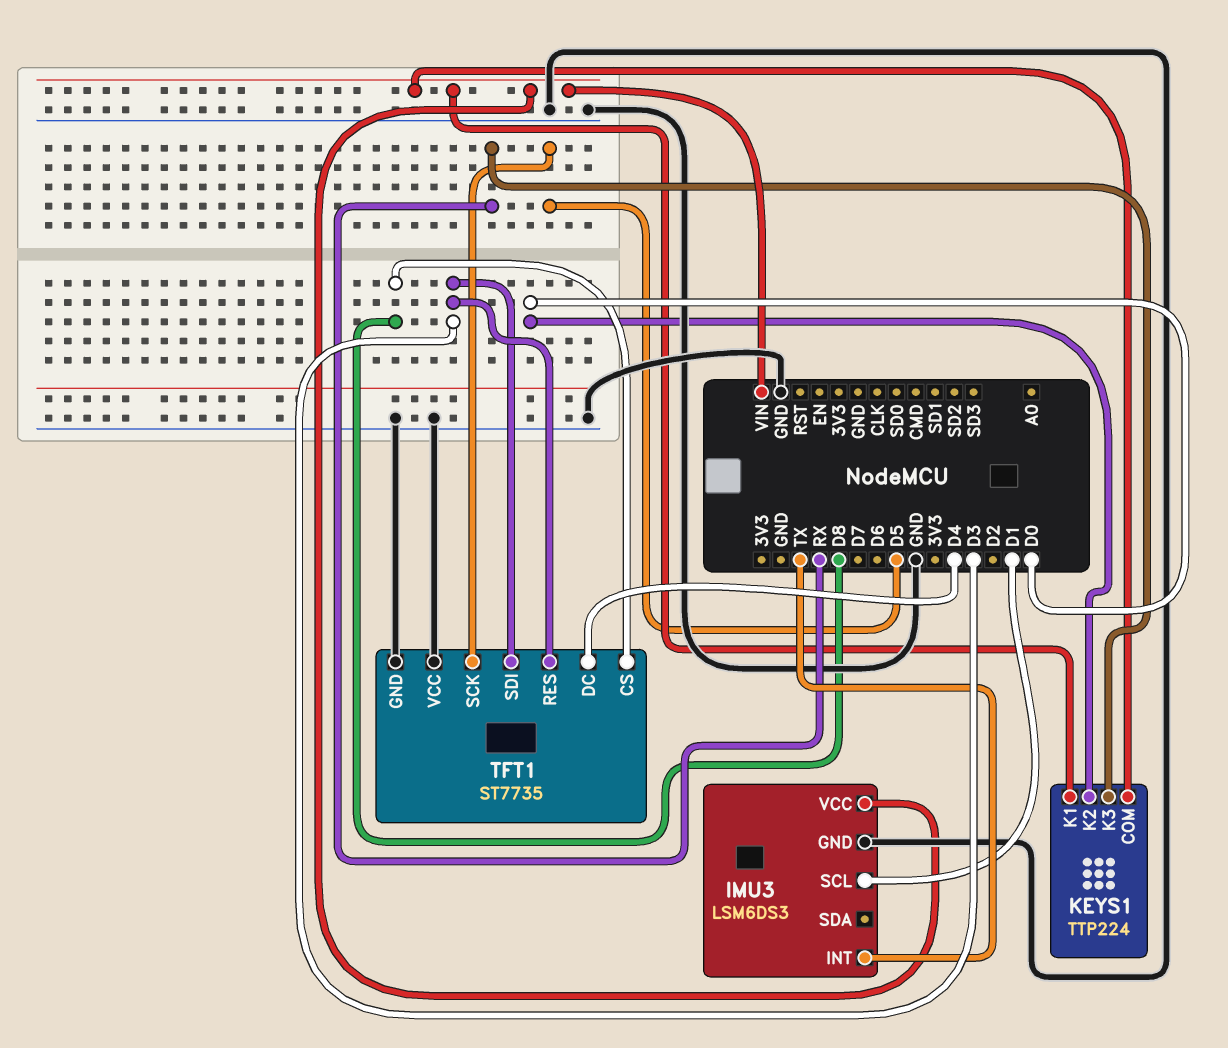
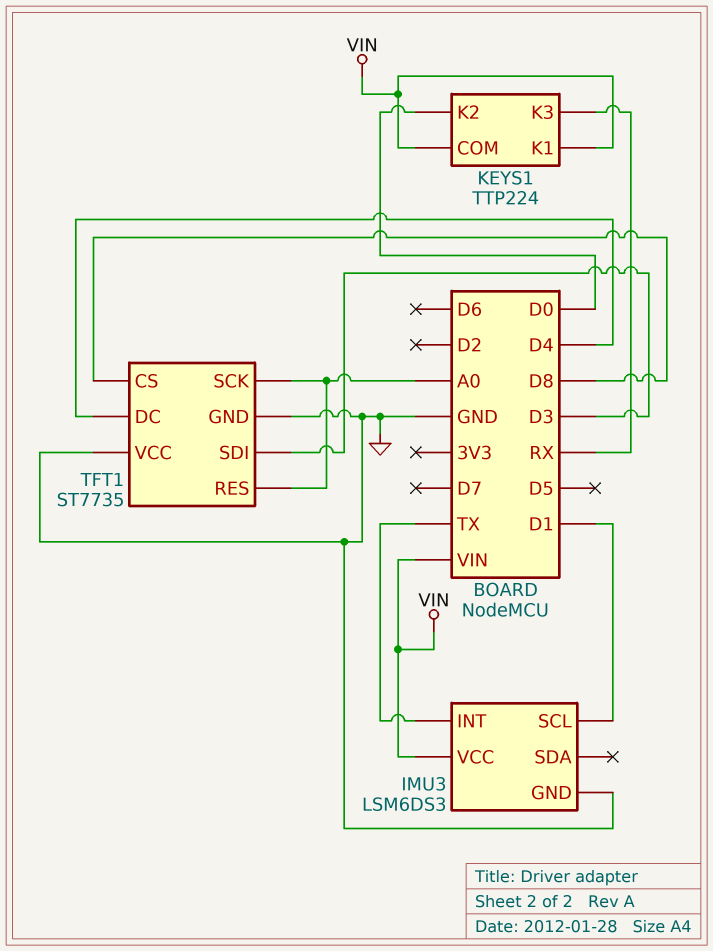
TFT1 pin RES: D3 -> A0
TFT1 pin SCK: D5 -> A0

